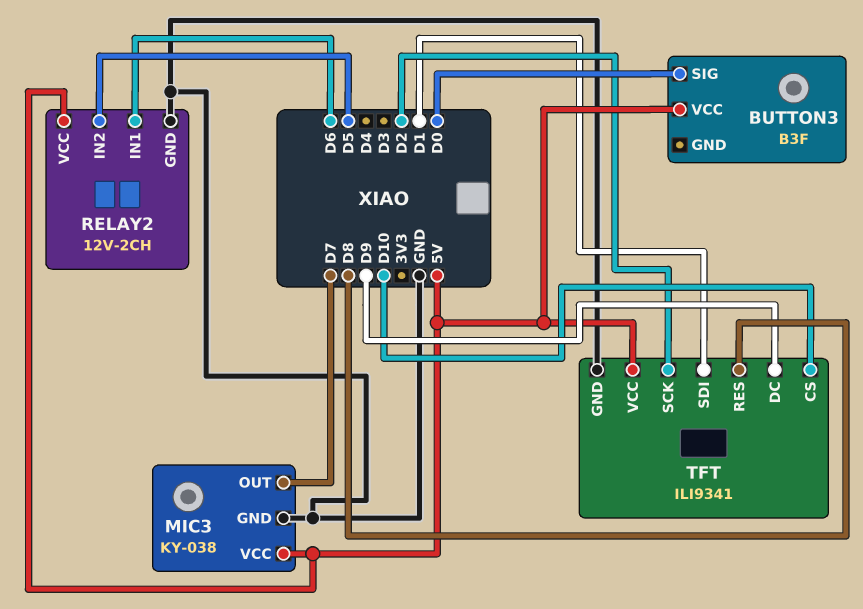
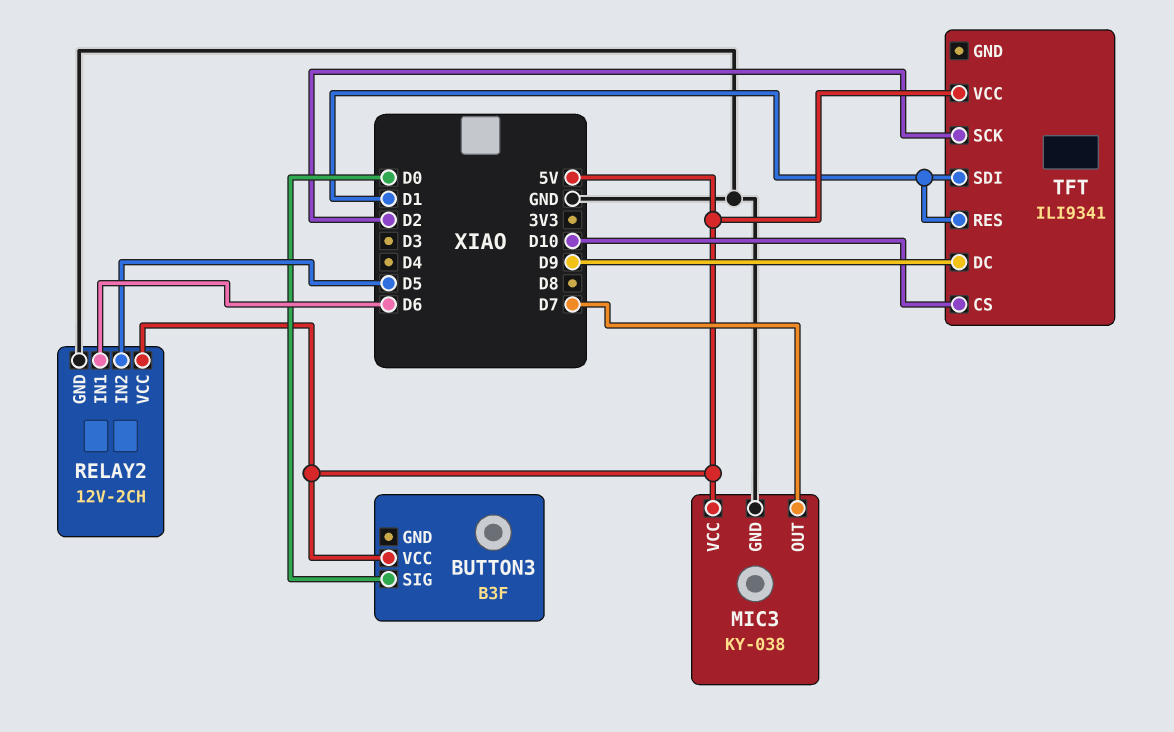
TFT pin GND: GND -> none
TFT pin RES: D8 -> D1

